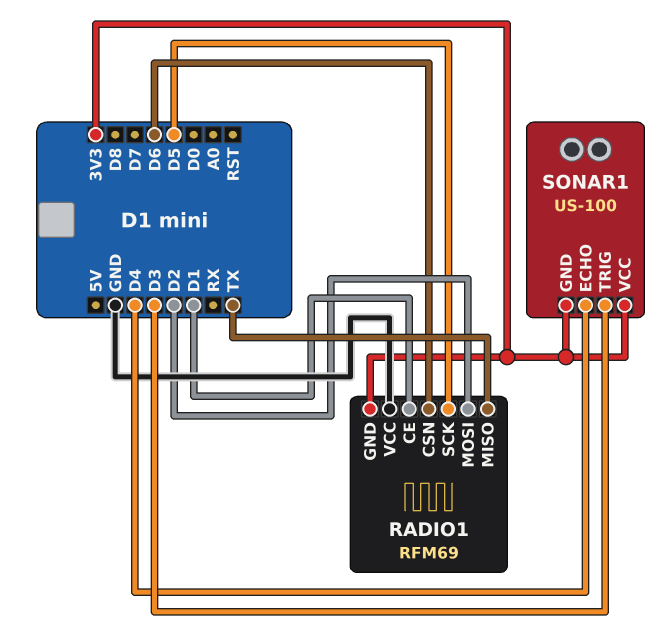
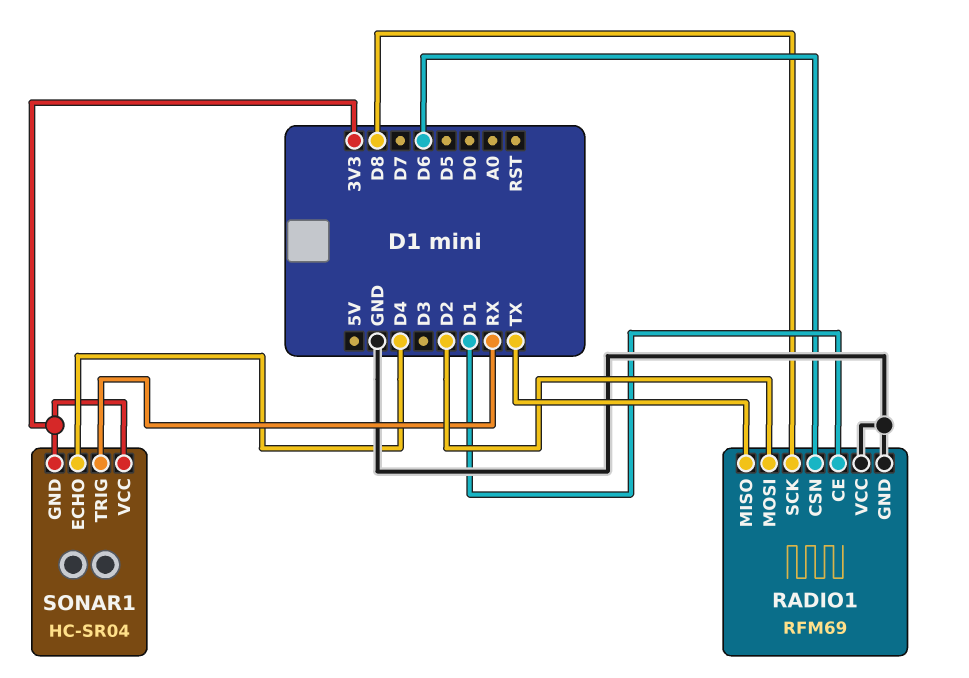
RADIO1 pin GND: 3V3 -> GND
RADIO1 pin SCK: D5 -> D8
SONAR1: US-100 -> HC-SR04
SONAR1 pin TRIG: D3 -> RX

